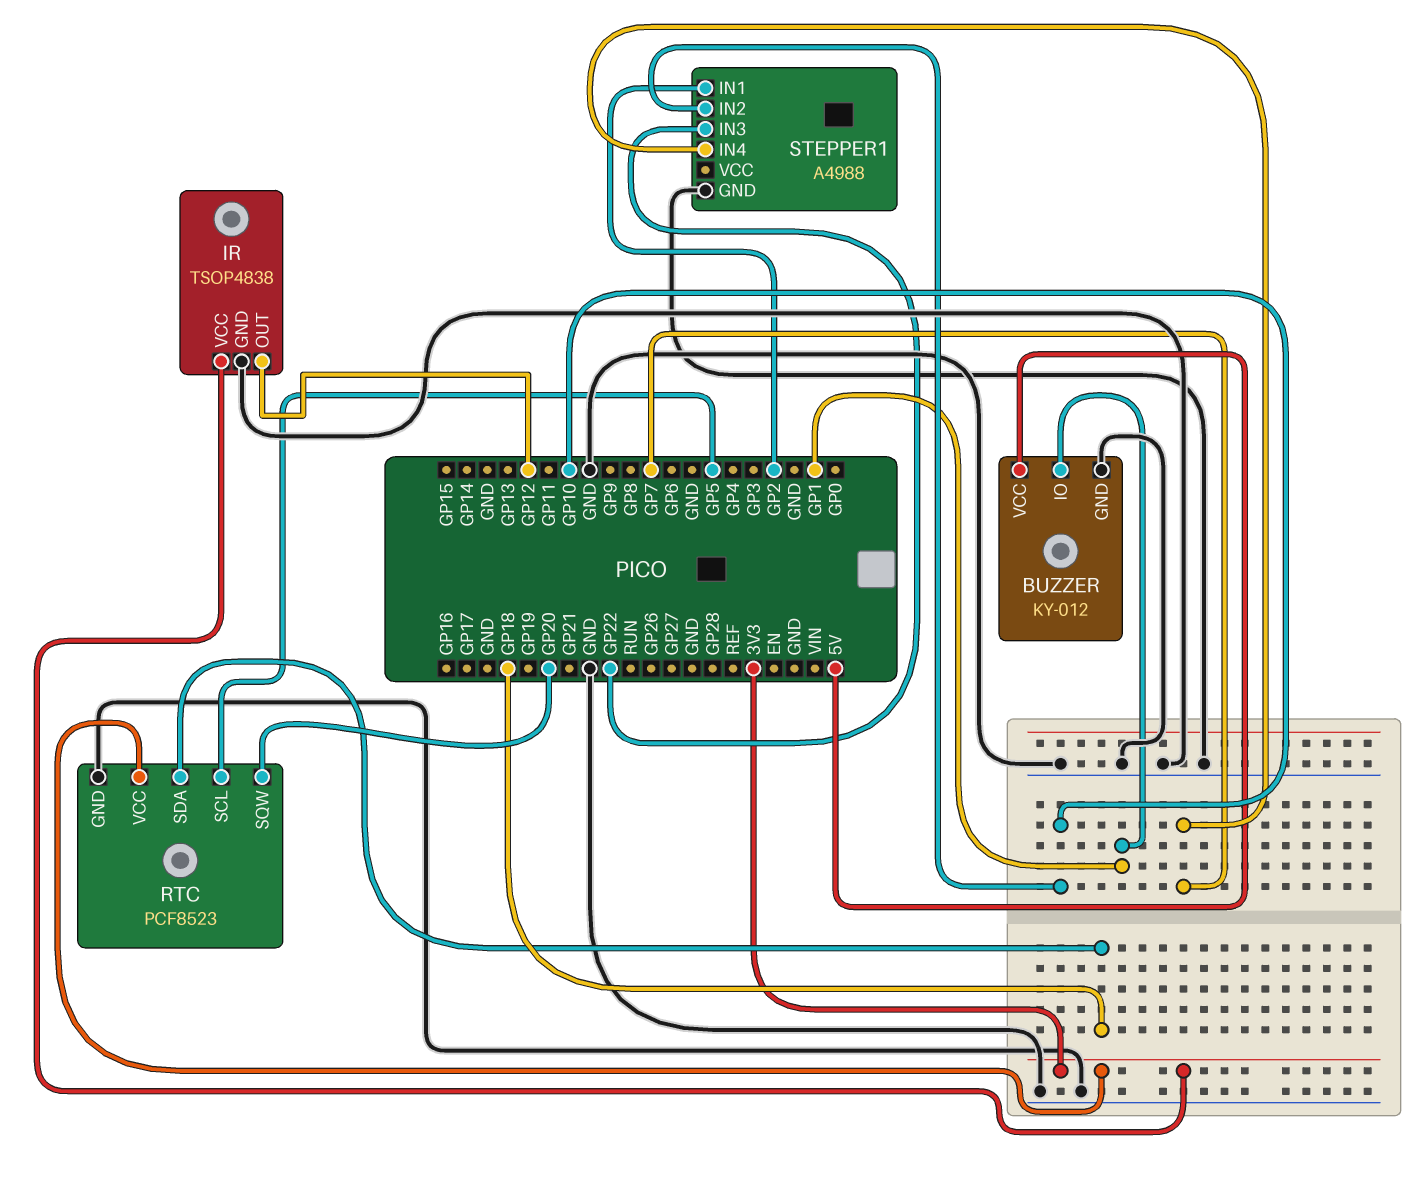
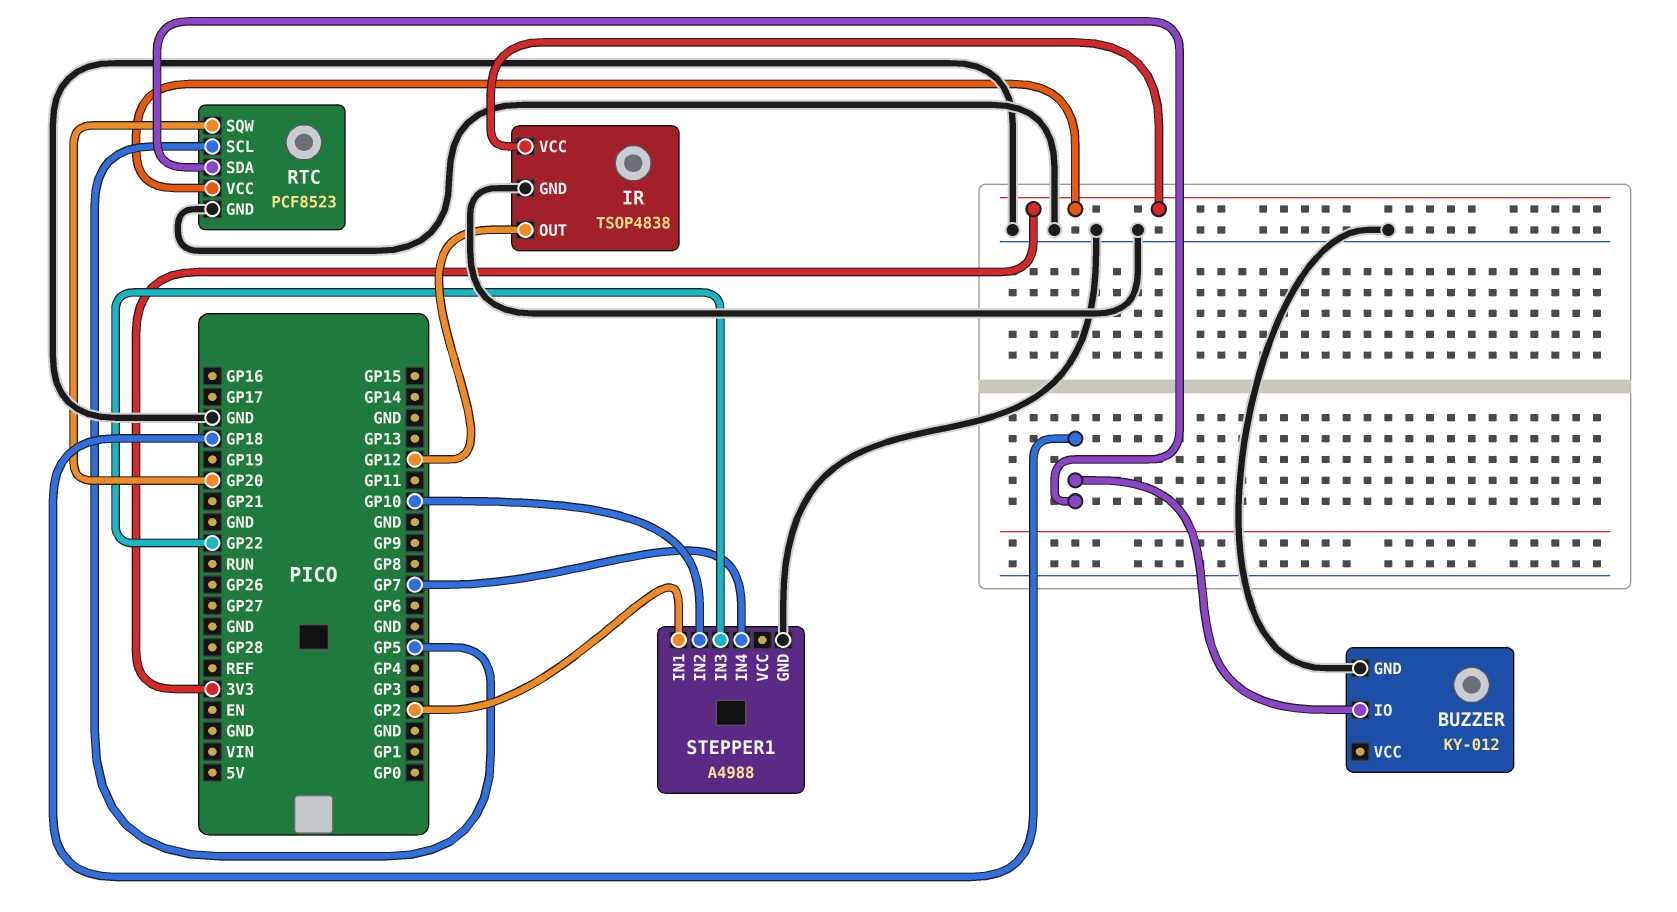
BUZZER pin IO: GP1 -> GP18
BUZZER pin VCC: 5V -> none

